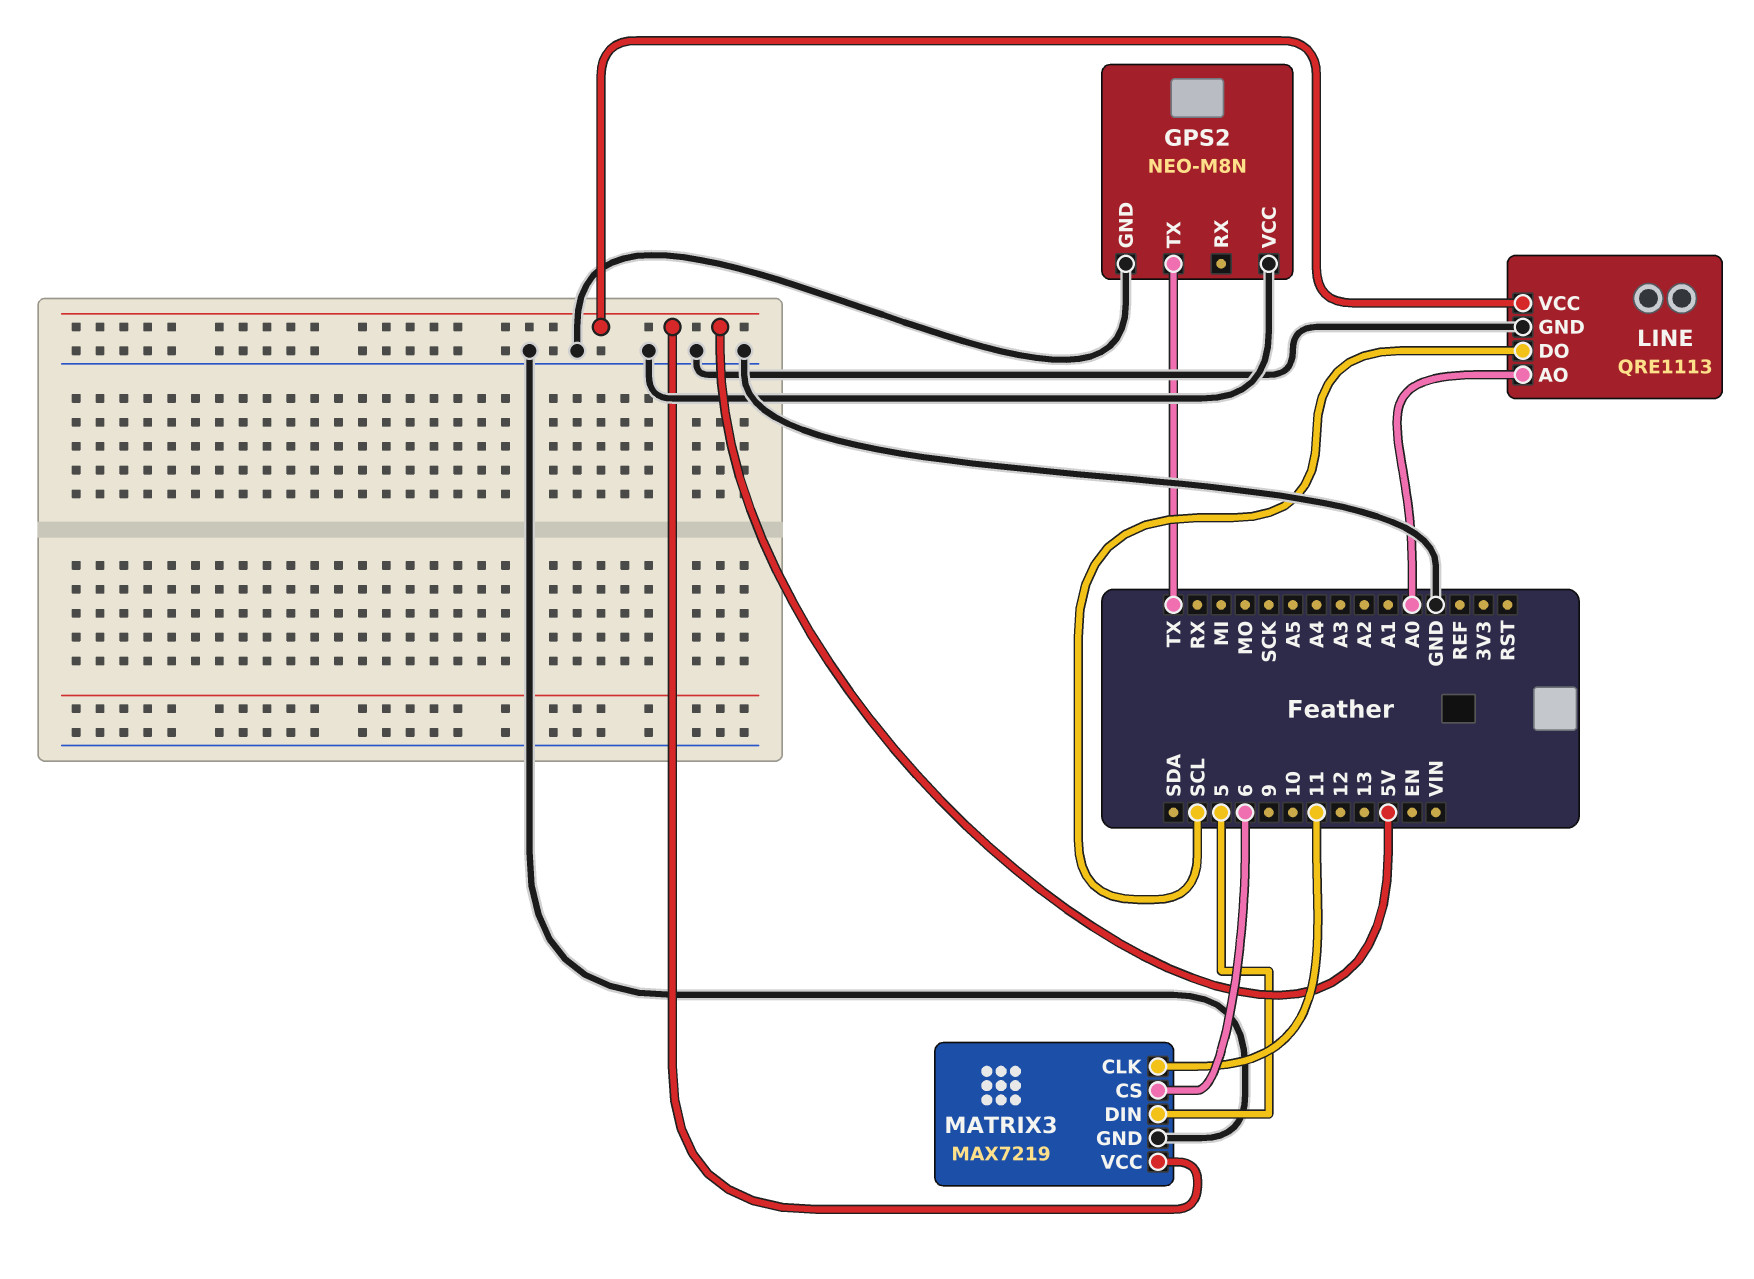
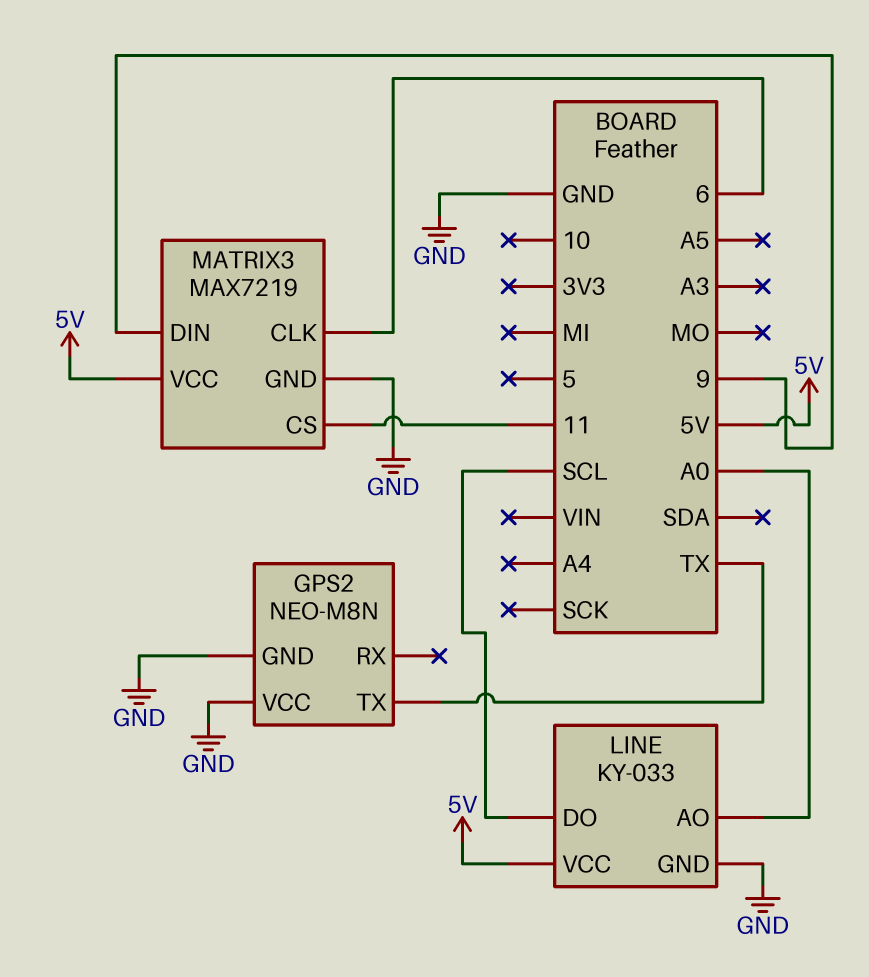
LINE: QRE1113 -> KY-033
MATRIX3 pin CLK: 11 -> 6
MATRIX3 pin CS: 6 -> 11
MATRIX3 pin DIN: 5 -> 9

